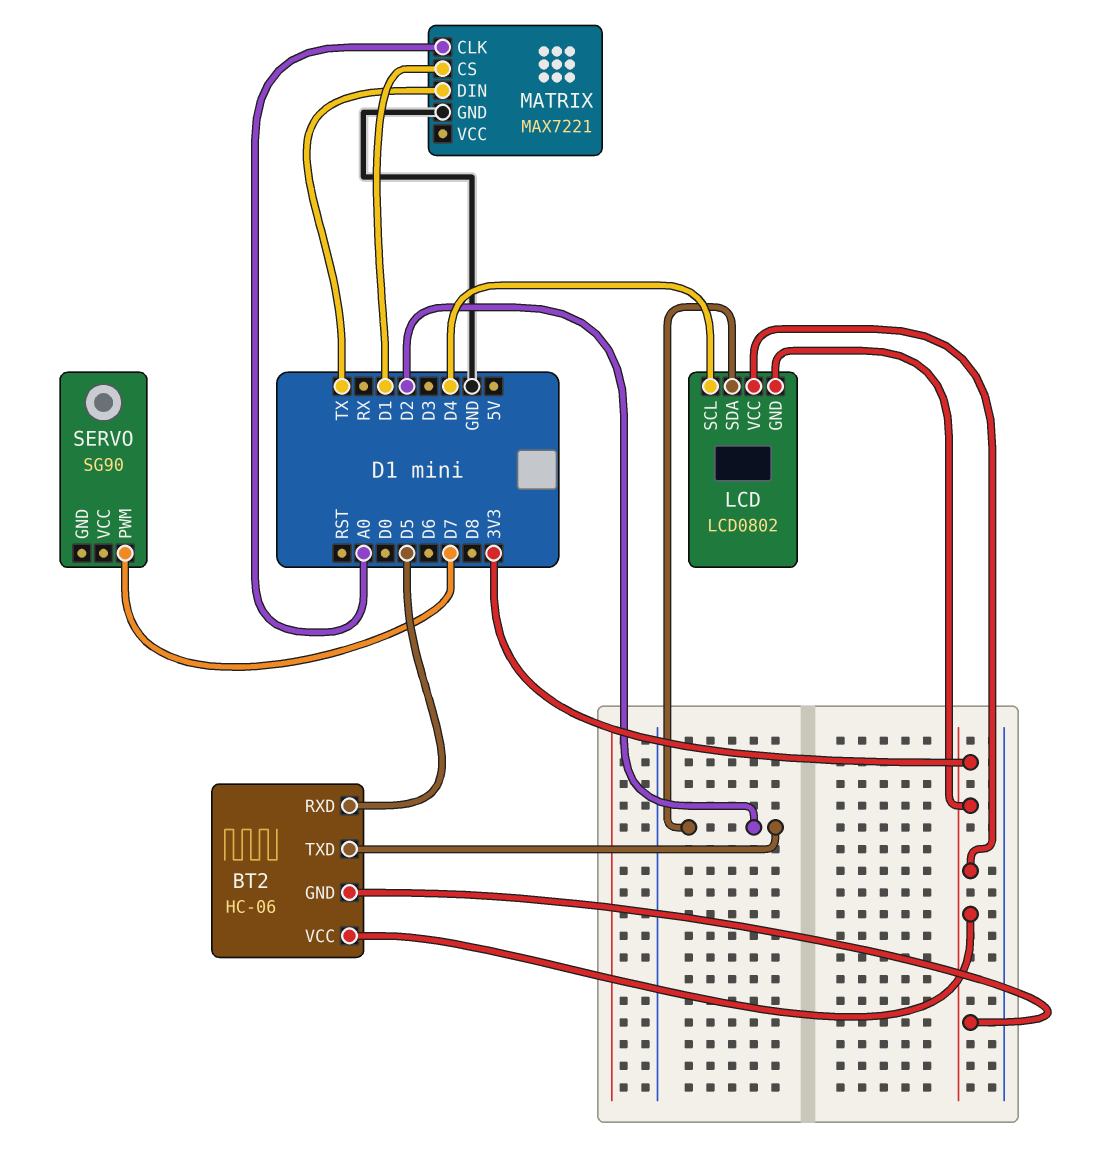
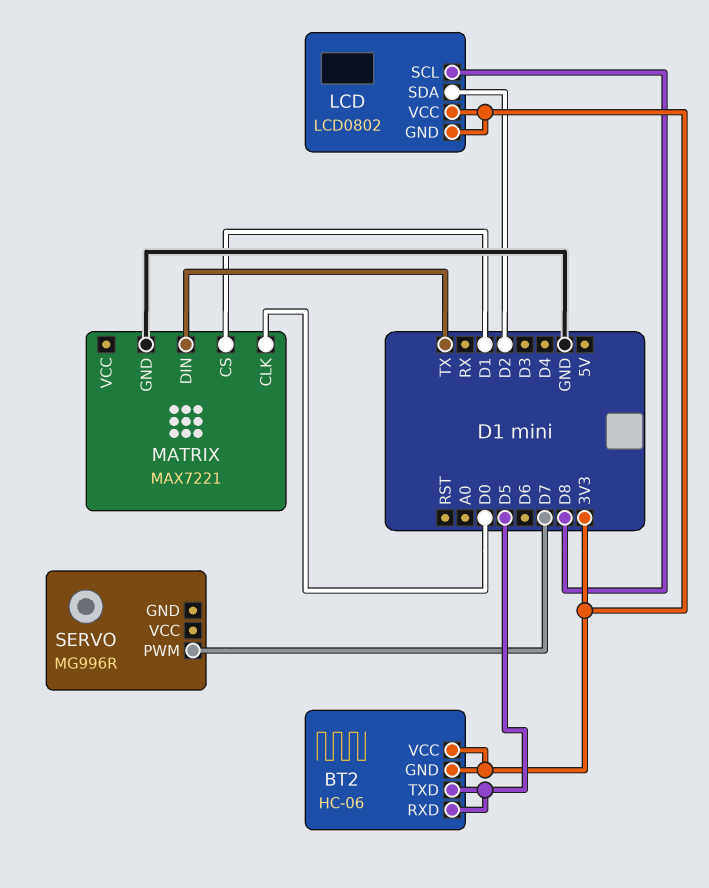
BT2 pin TXD: D2 -> D5
LCD pin SCL: D4 -> D8
MATRIX pin CLK: A0 -> D0
SERVO: SG90 -> MG996R

